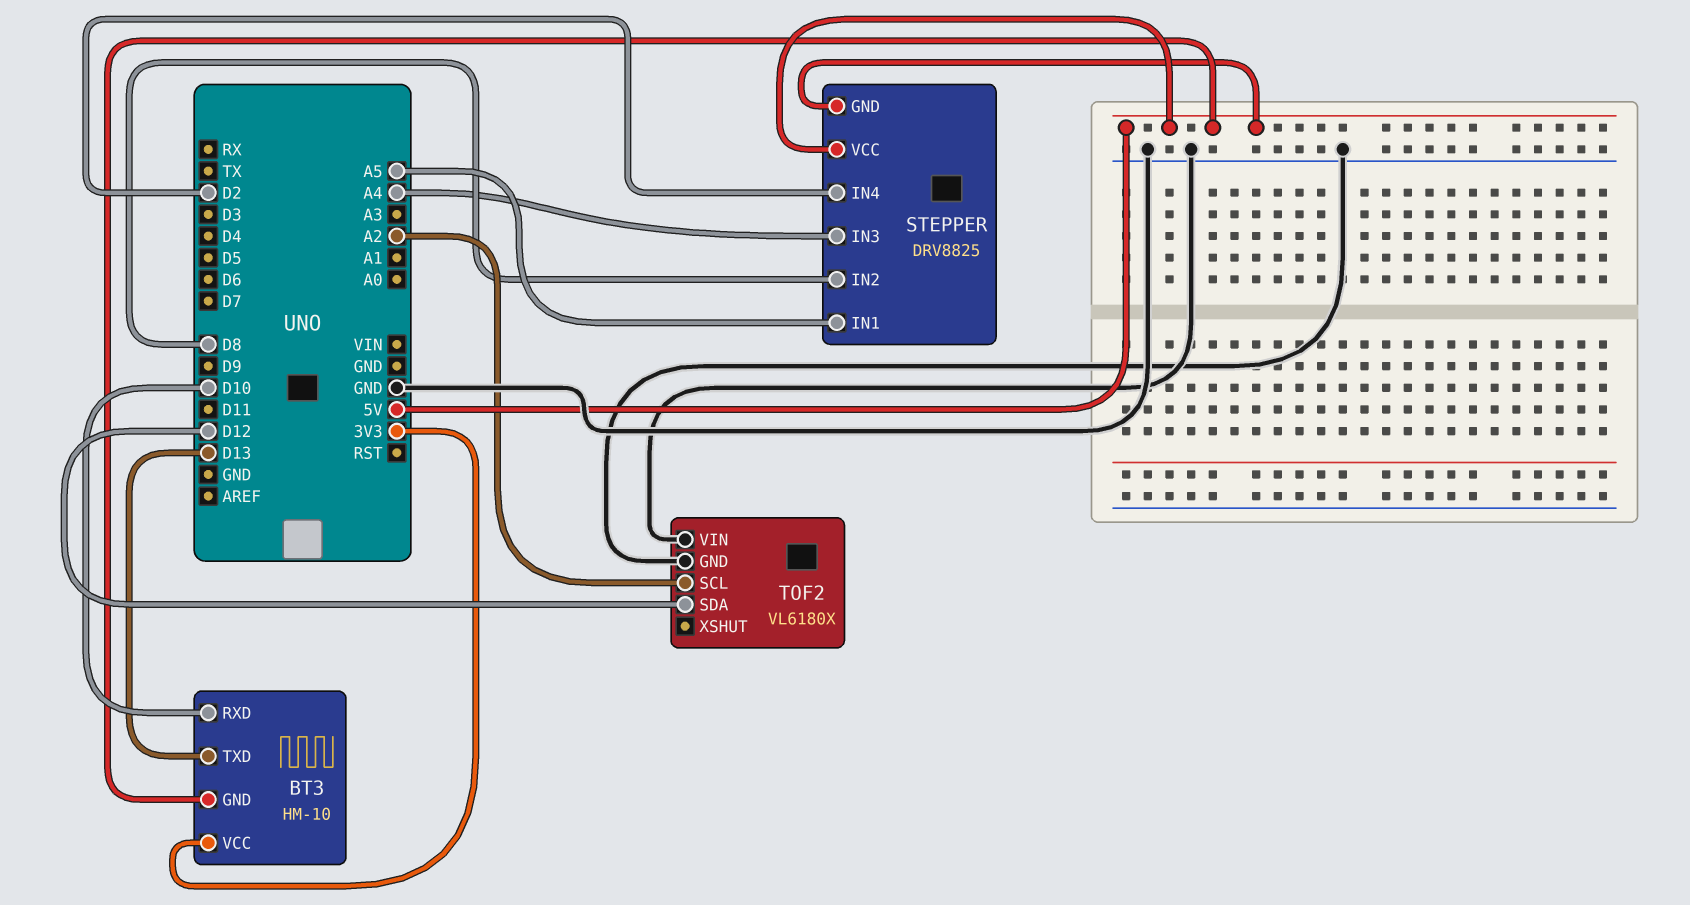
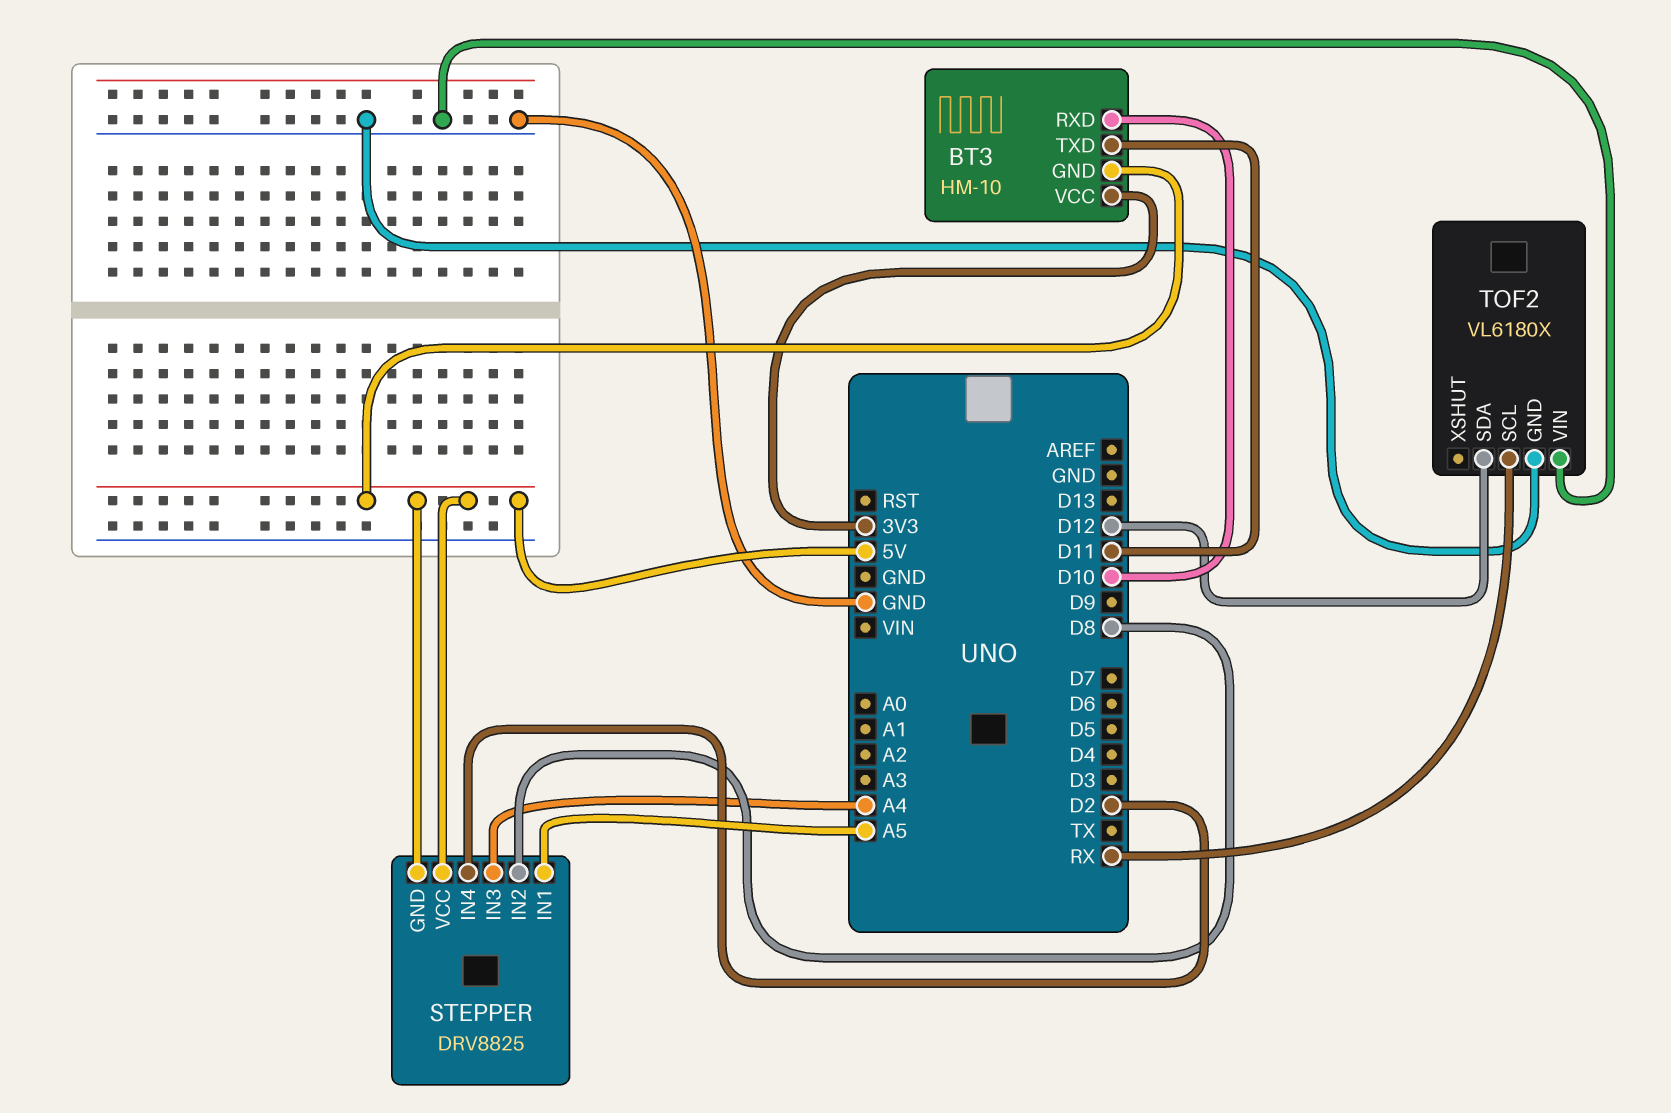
BT3 pin TXD: D13 -> D11
TOF2 pin SCL: A2 -> RX

